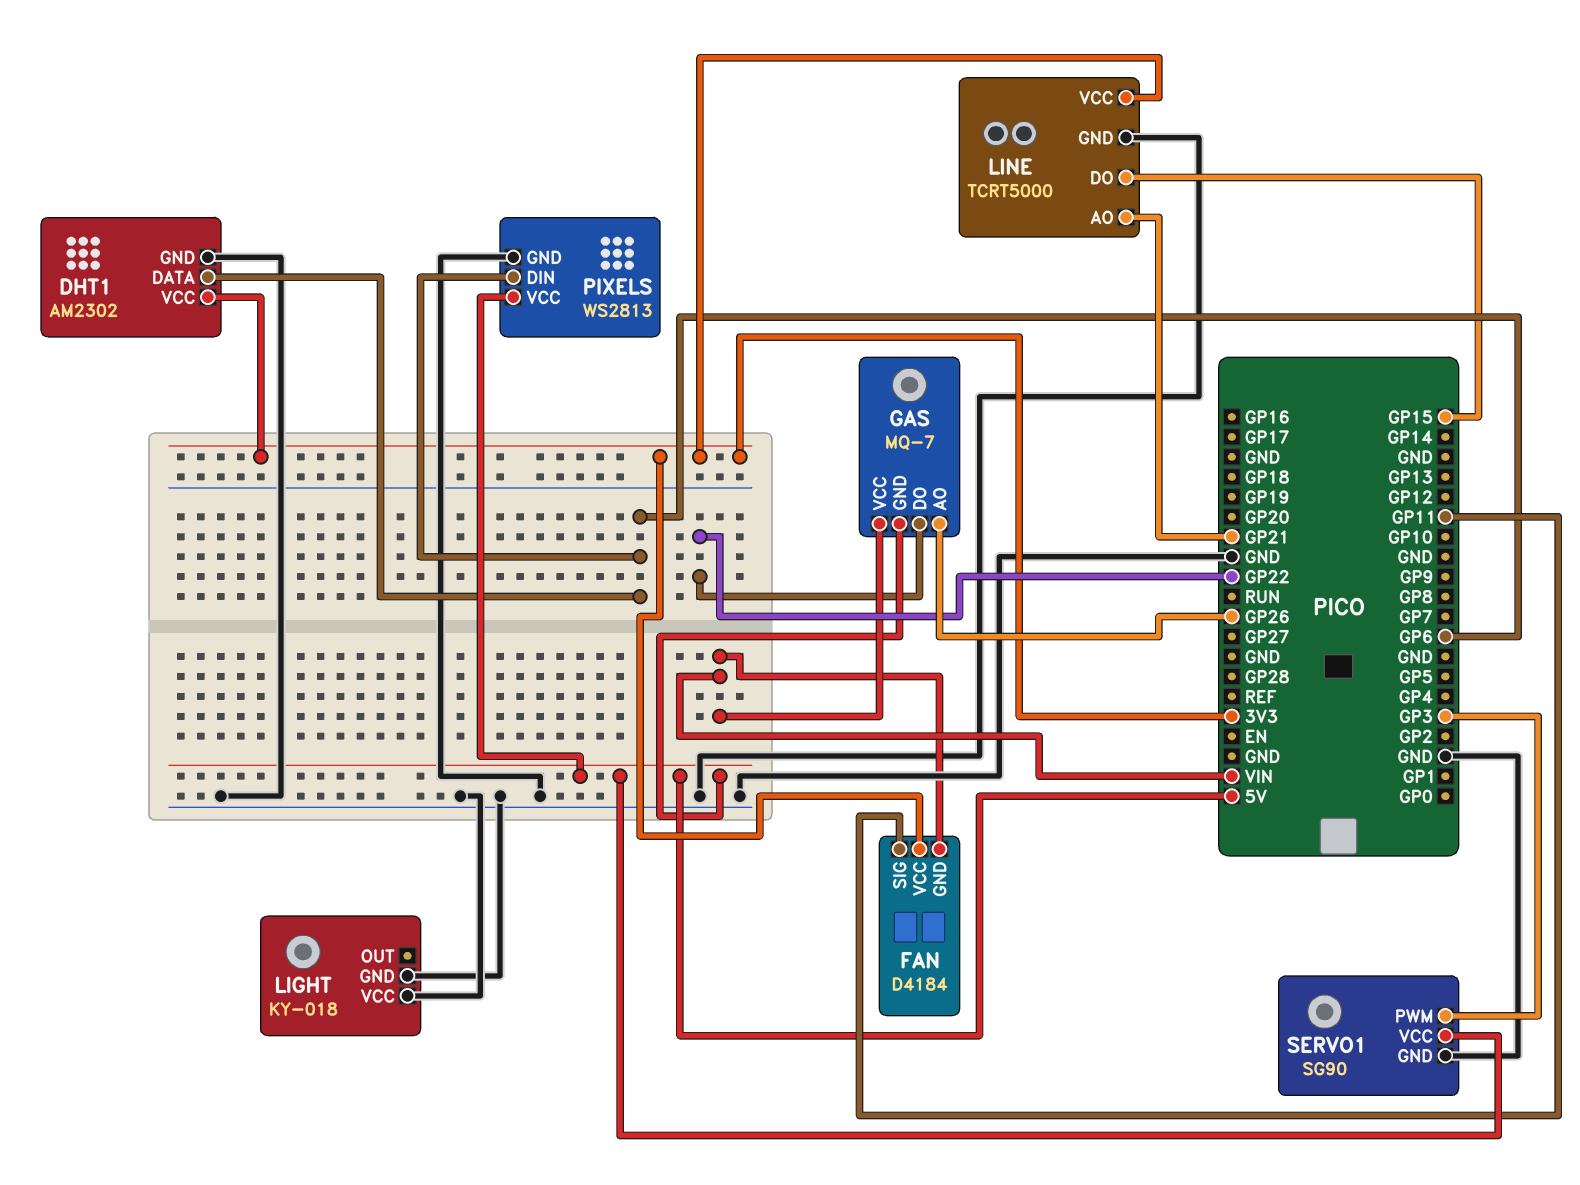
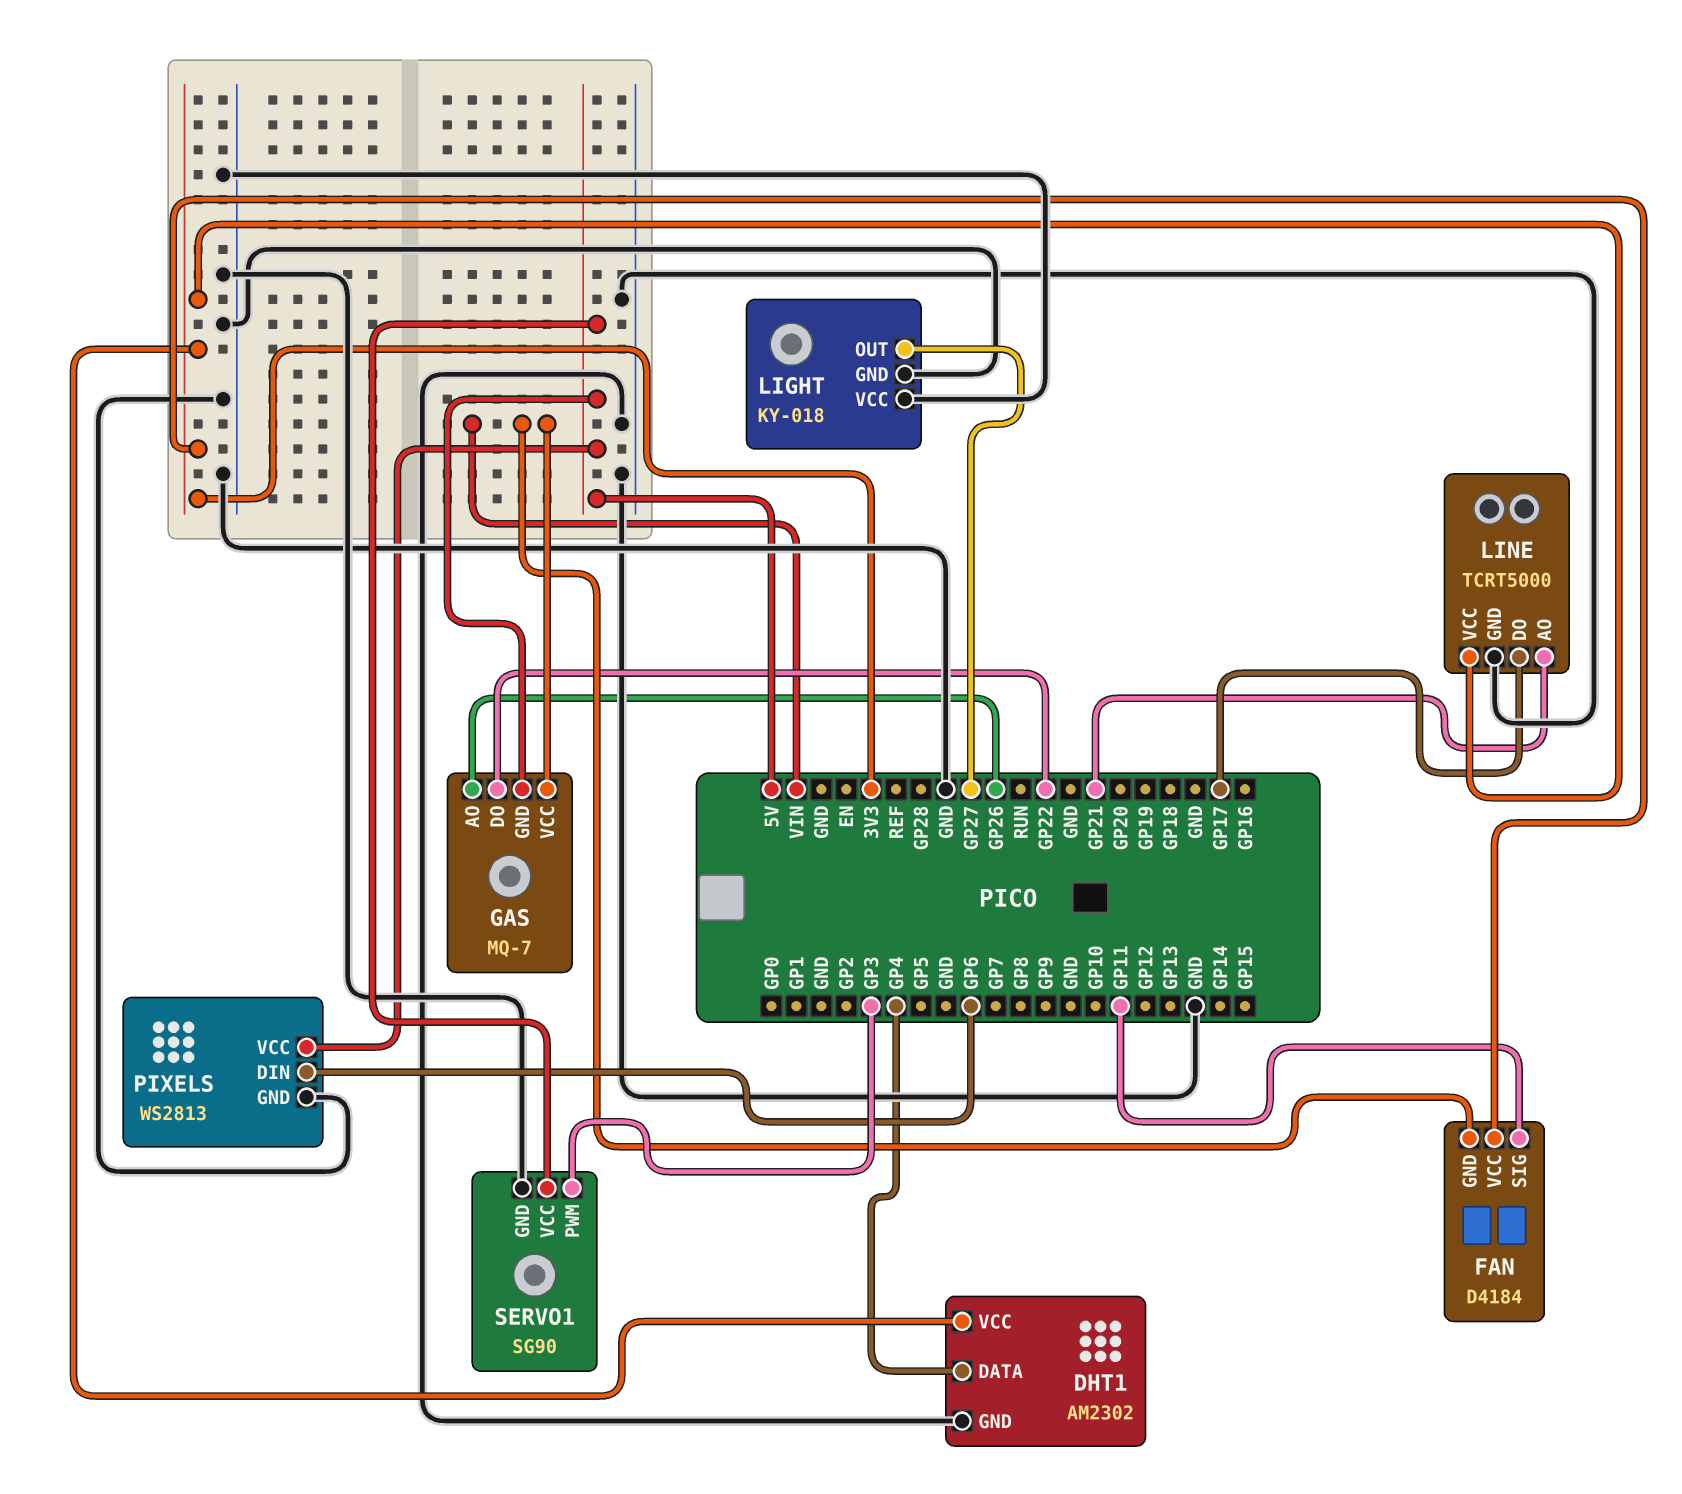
DHT1 pin DATA: GP6 -> GP4
LIGHT pin OUT: none -> GP27
LINE pin DO: GP15 -> GP17

